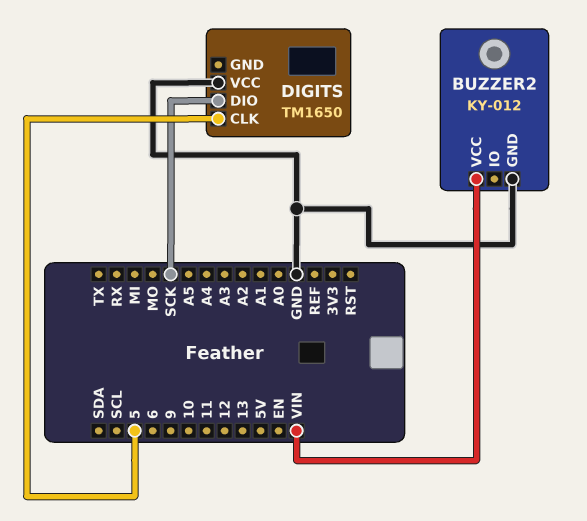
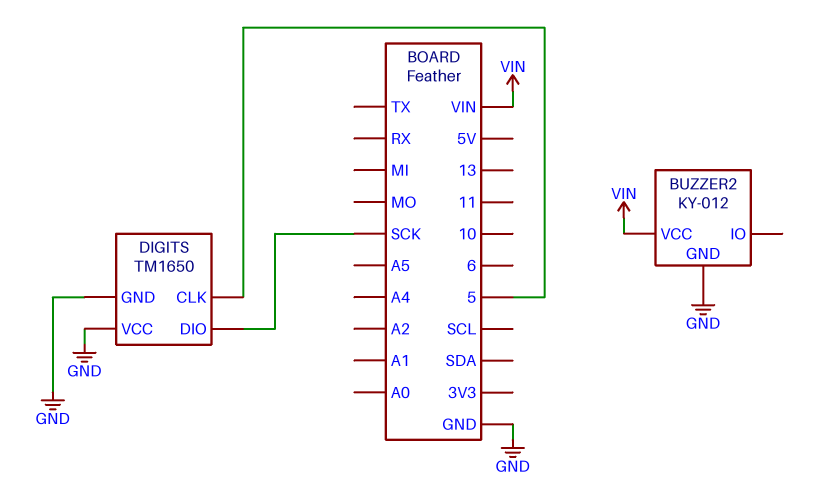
DIGITS pin GND: none -> GND

